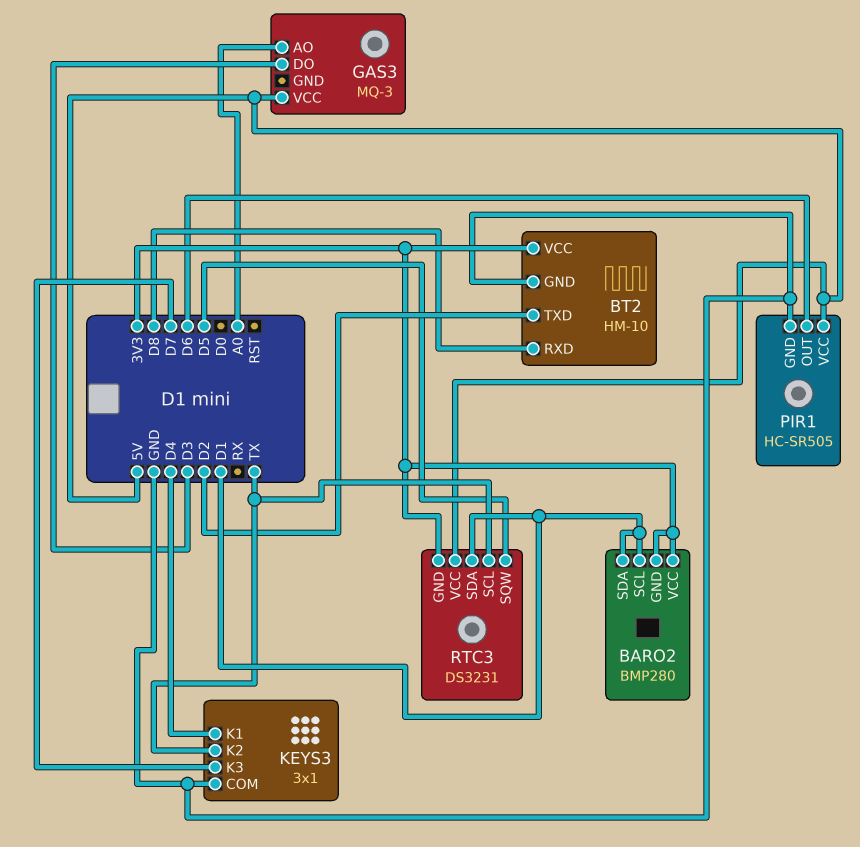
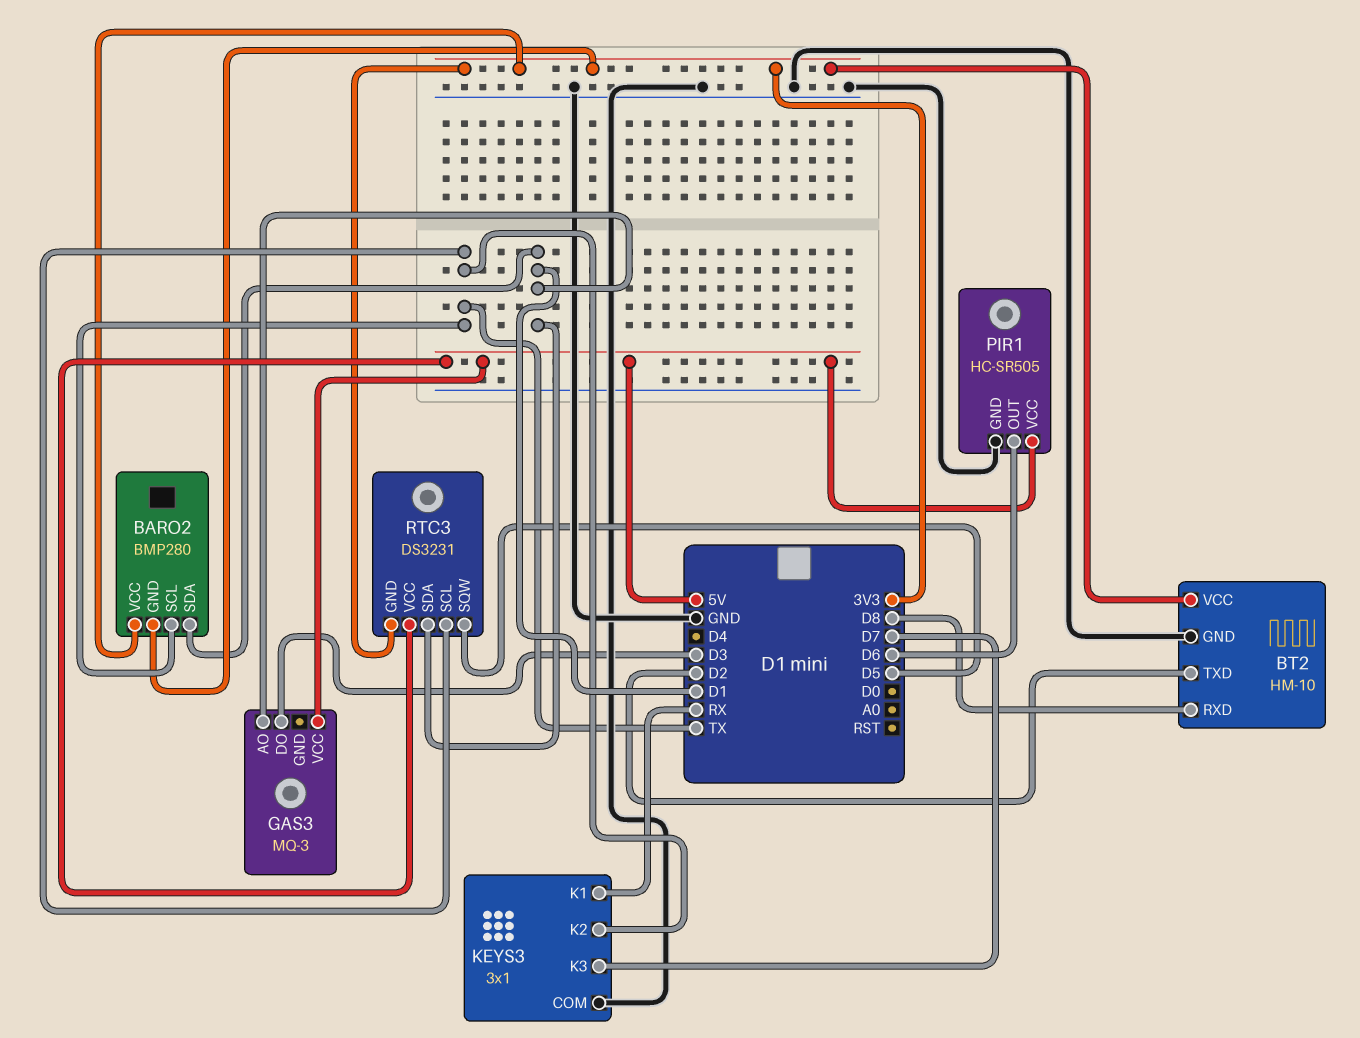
BARO2 pin SCL: D1 -> TX
GAS3 pin AO: A0 -> D1
KEYS3 pin K1: D4 -> RX

